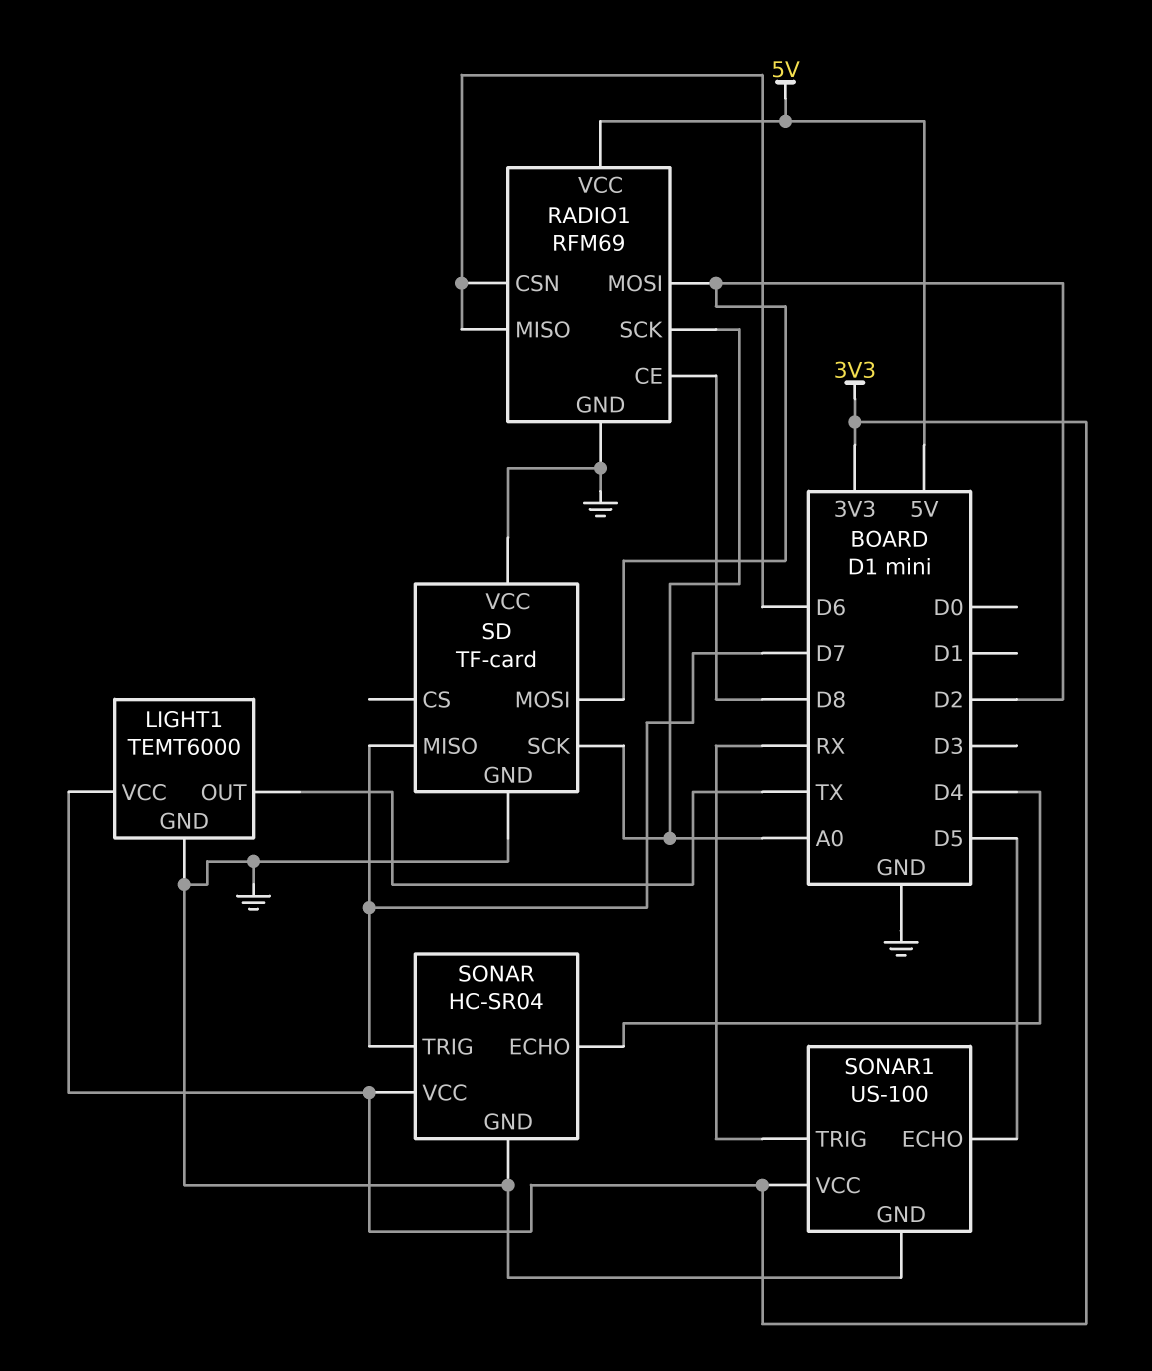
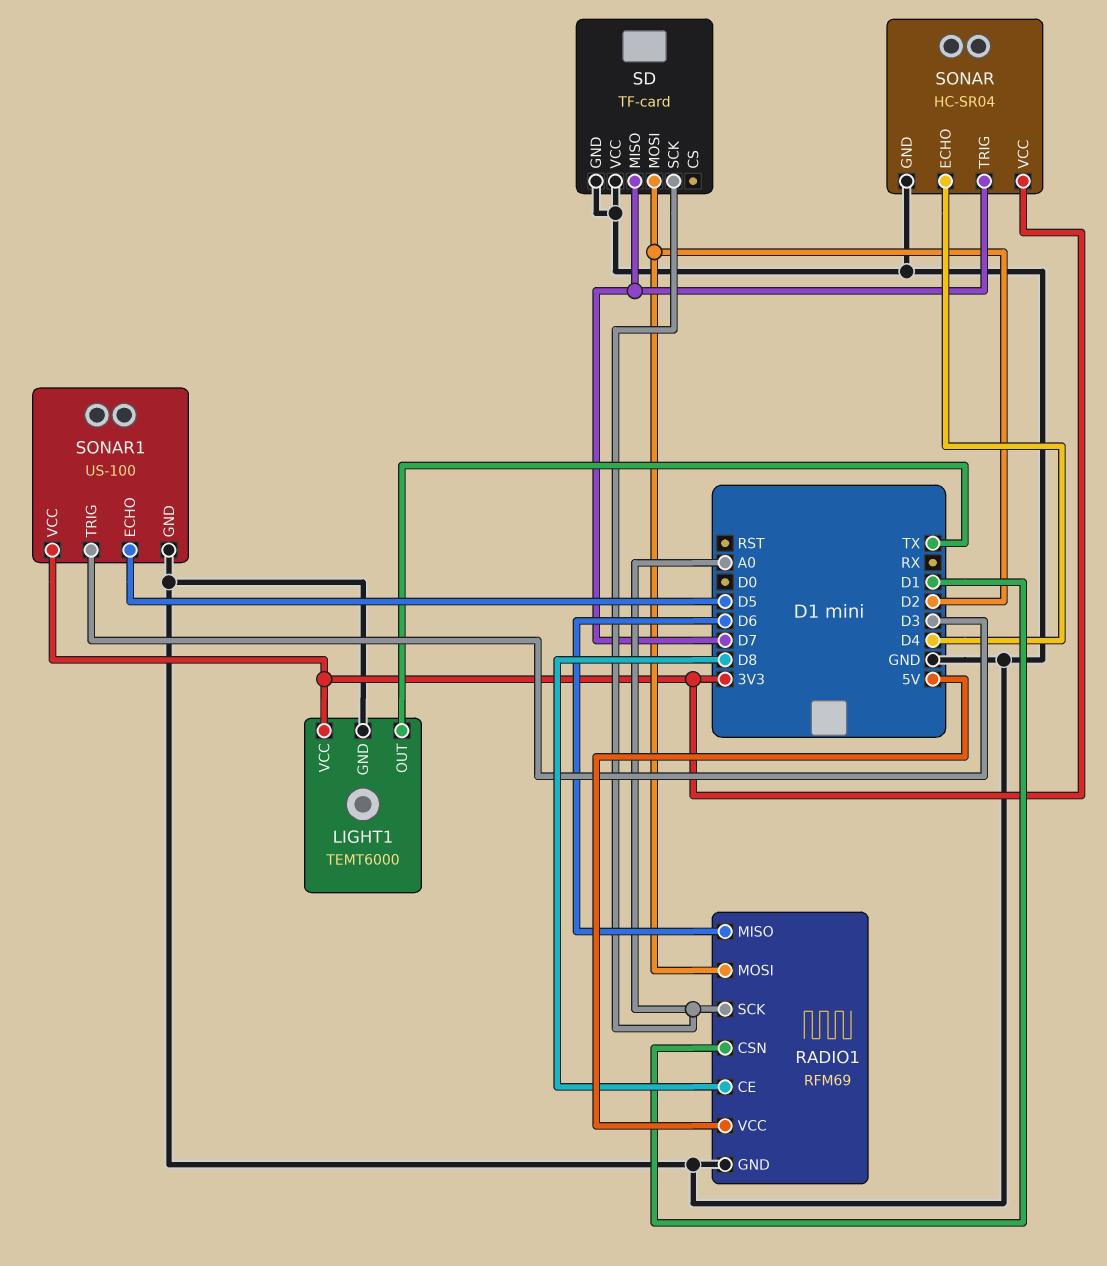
RADIO1 pin CSN: D6 -> D1
SONAR1 pin TRIG: RX -> D3

